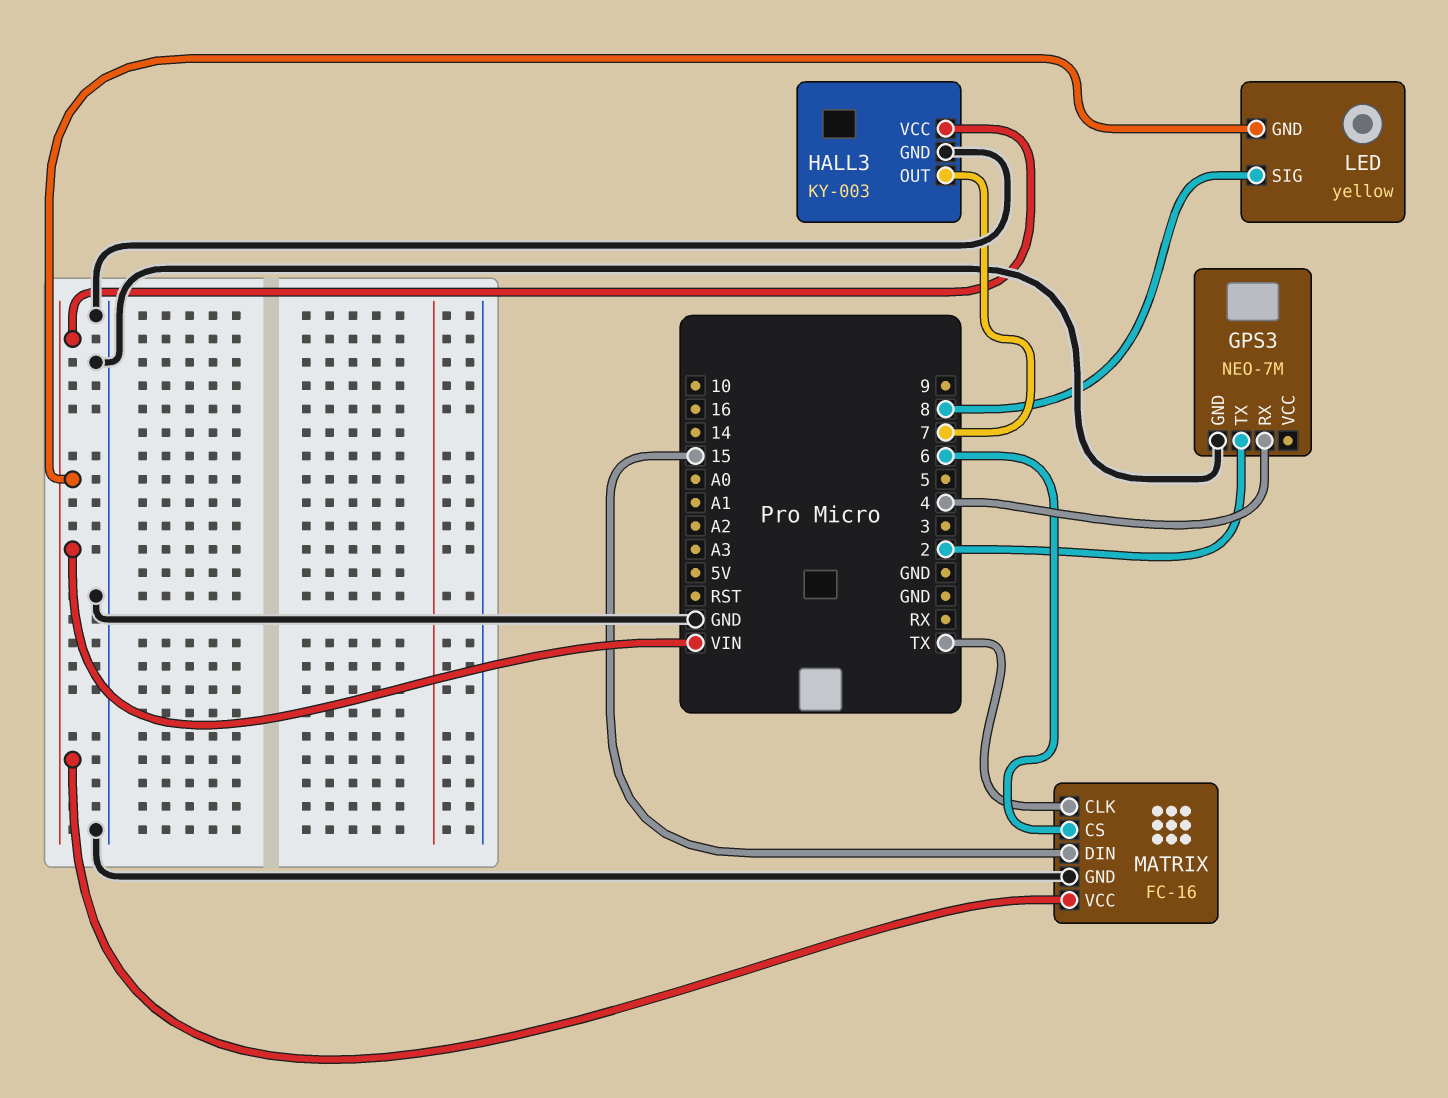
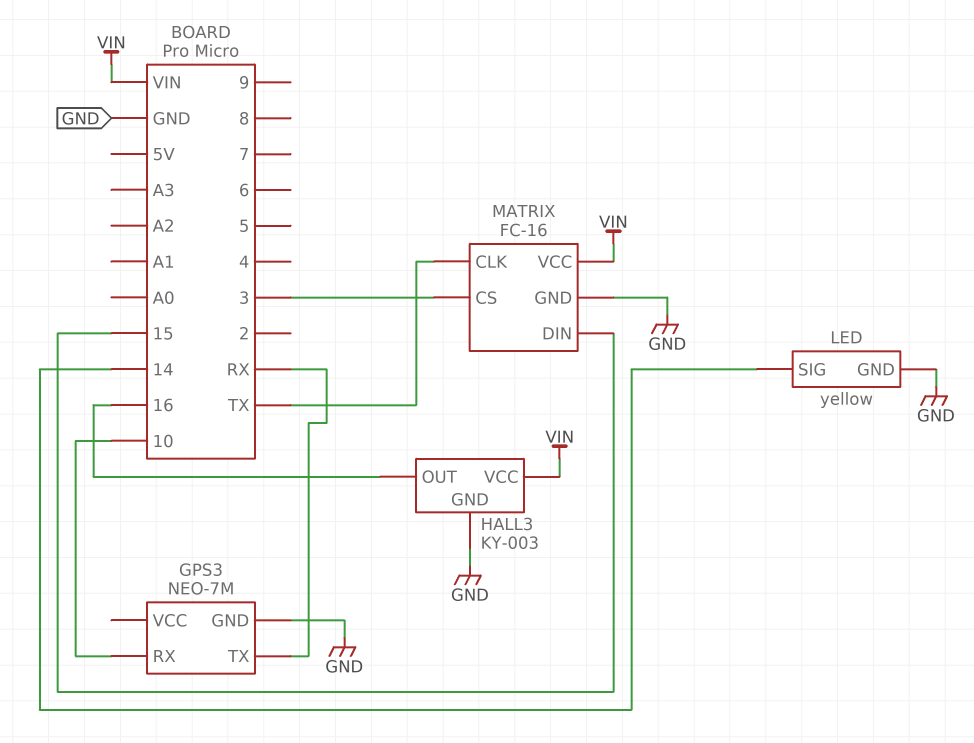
GPS3 pin RX: 4 -> 10
GPS3 pin TX: 2 -> RX
HALL3 pin OUT: 7 -> 16
LED pin GND: VIN -> GND
LED pin SIG: 8 -> 14
MATRIX pin CS: 6 -> 3

